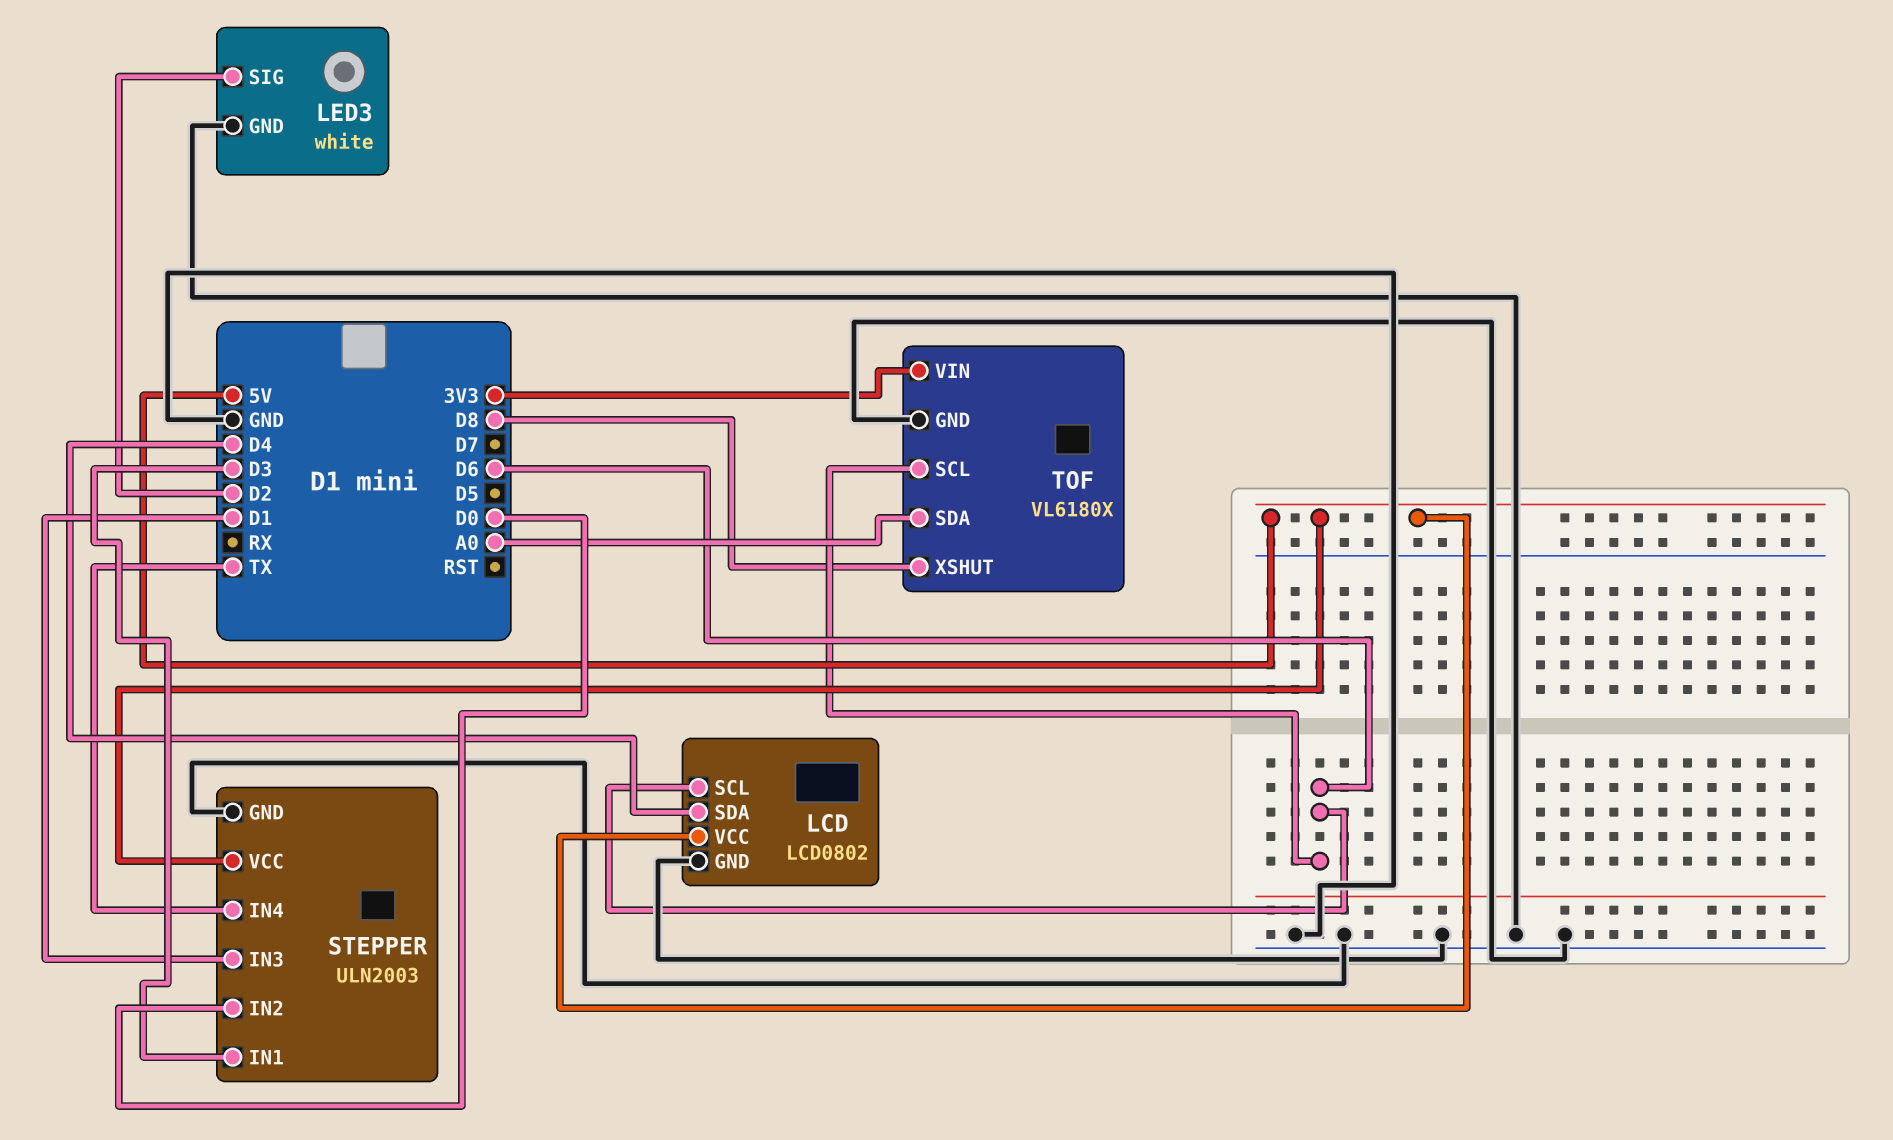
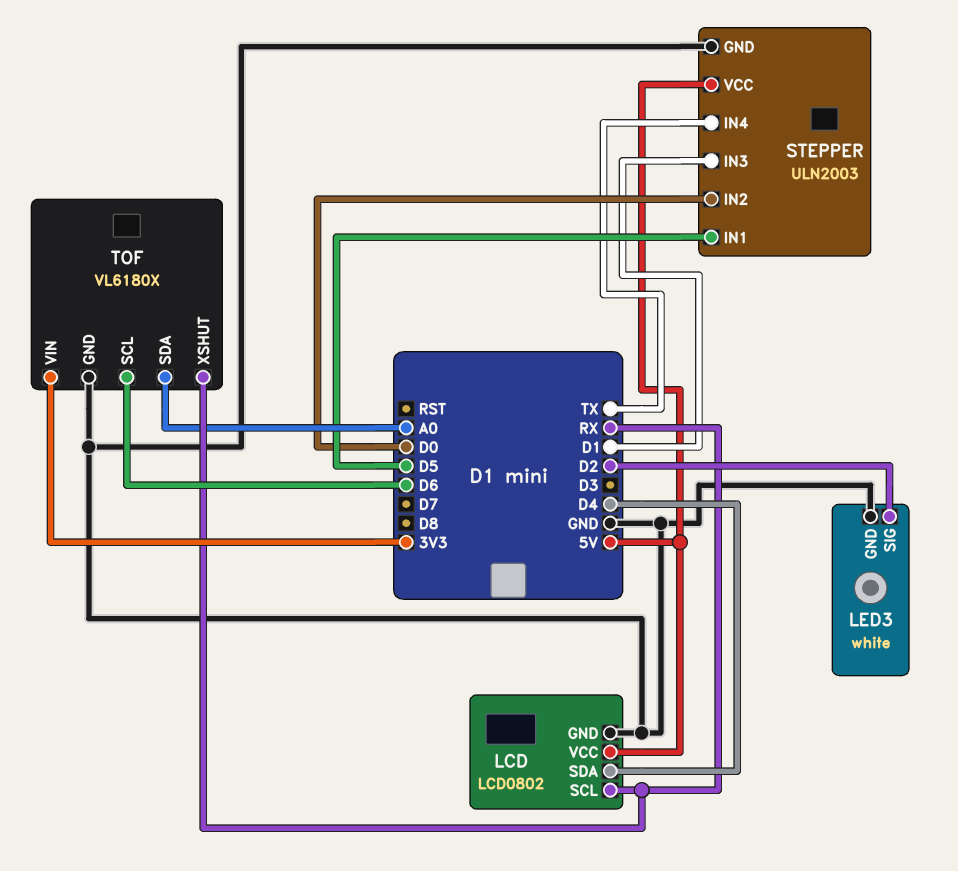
LCD pin SCL: D6 -> RX
STEPPER pin IN1: D3 -> D5
TOF pin XSHUT: D8 -> RX

